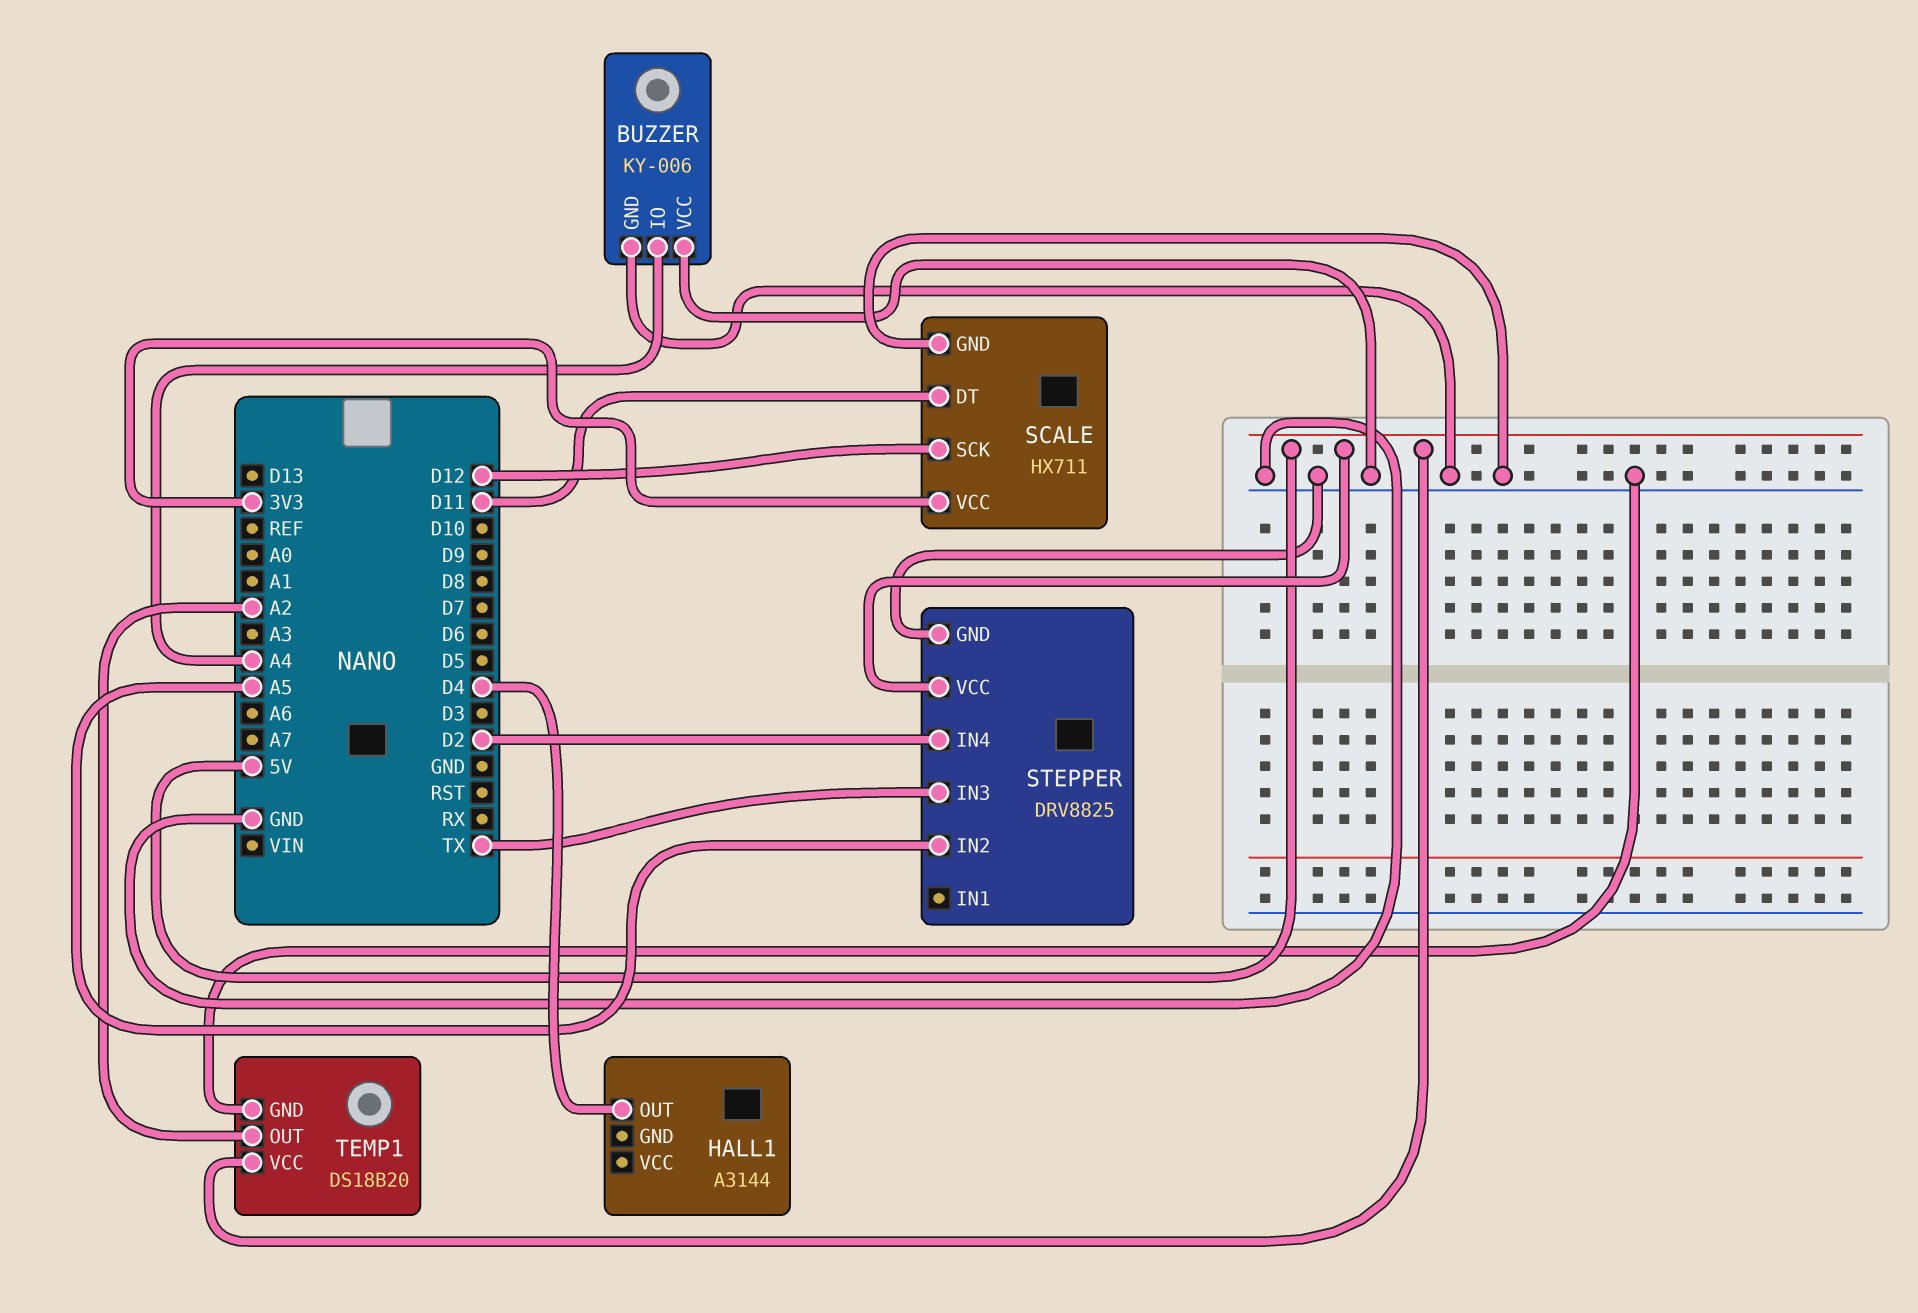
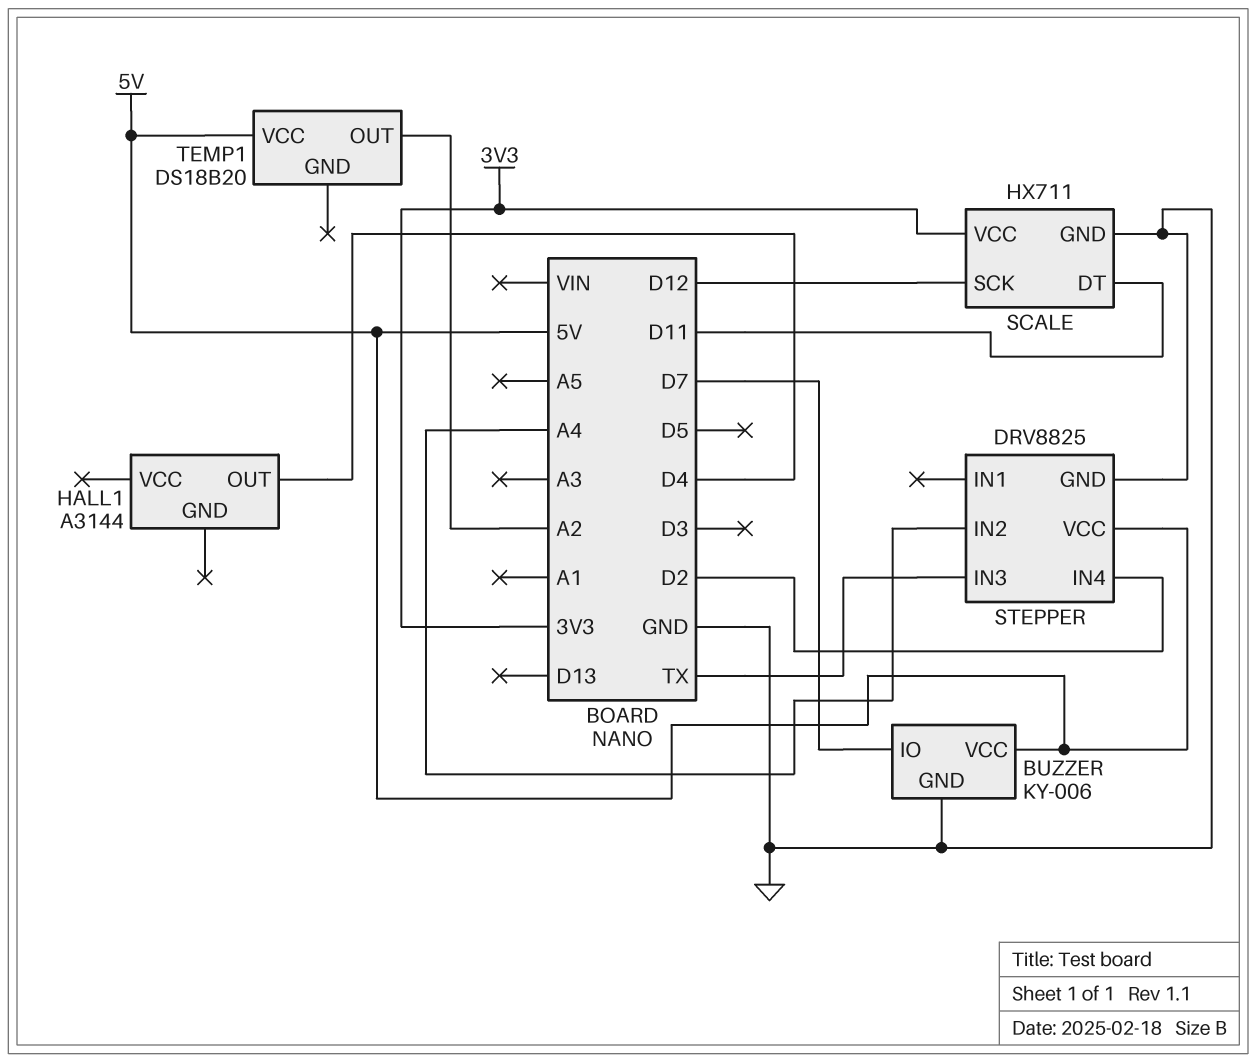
BUZZER pin IO: A4 -> D7
BUZZER pin VCC: GND -> 5V
STEPPER pin IN2: A5 -> A4
TEMP1 pin GND: GND -> none

